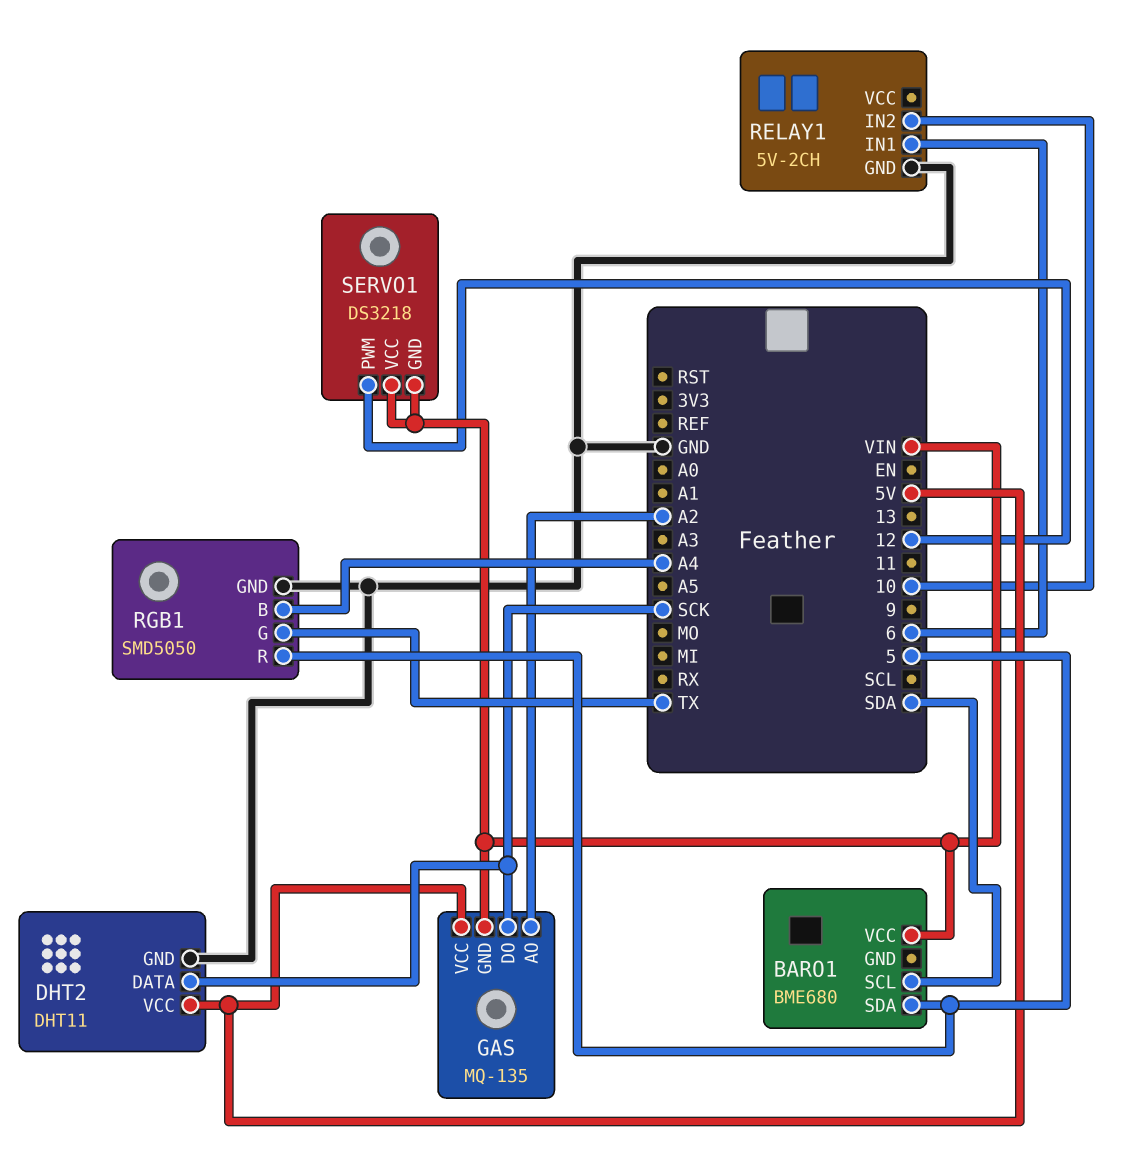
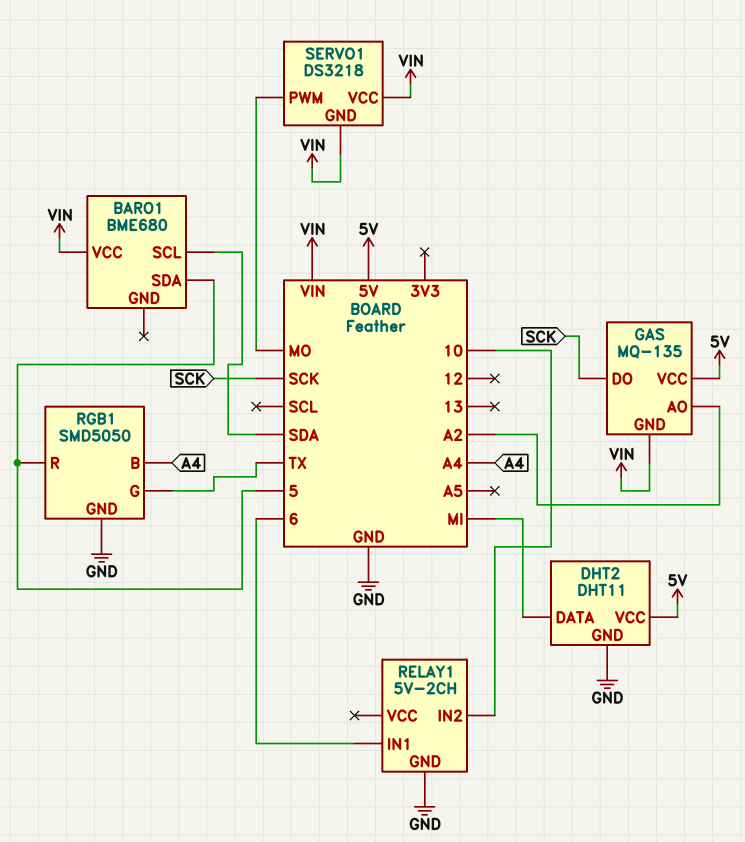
DHT2 pin DATA: SCK -> MI
SERVO1 pin PWM: 12 -> MO

